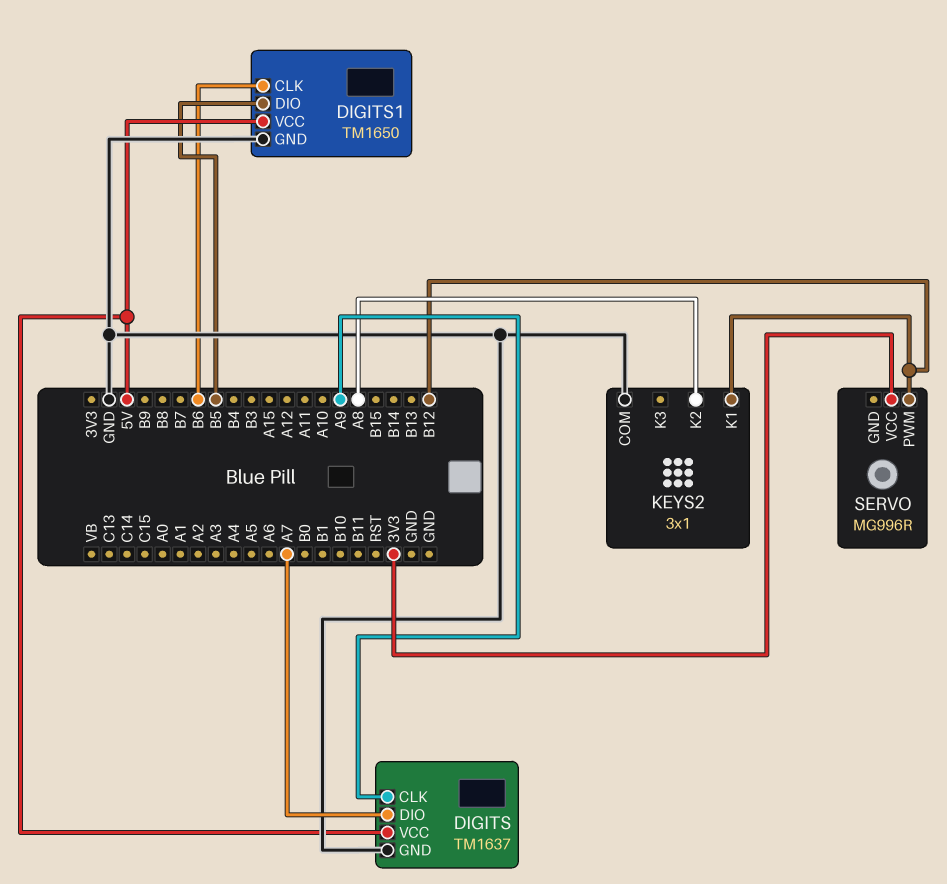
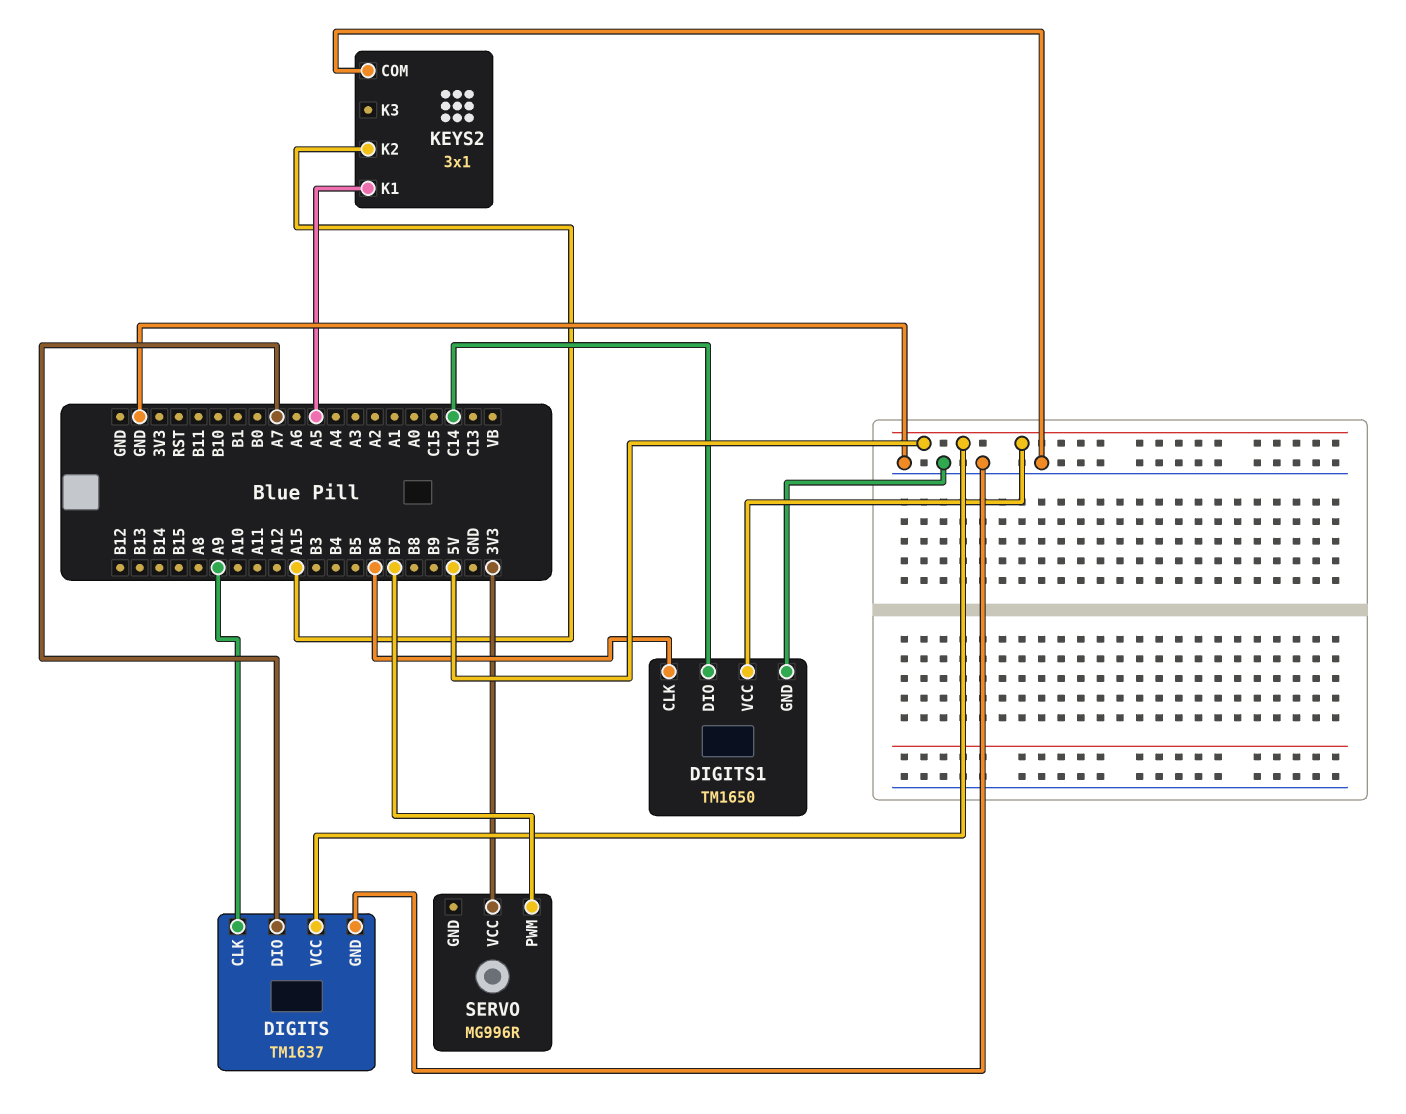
DIGITS1 pin DIO: B5 -> C14
KEYS2 pin K1: B12 -> A5
KEYS2 pin K2: A8 -> A15
SERVO pin PWM: B12 -> B7

